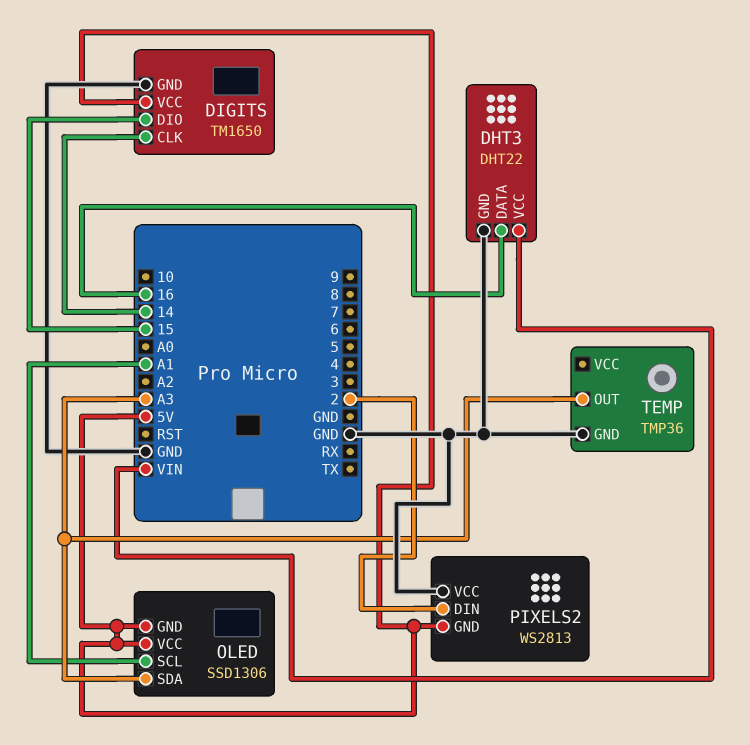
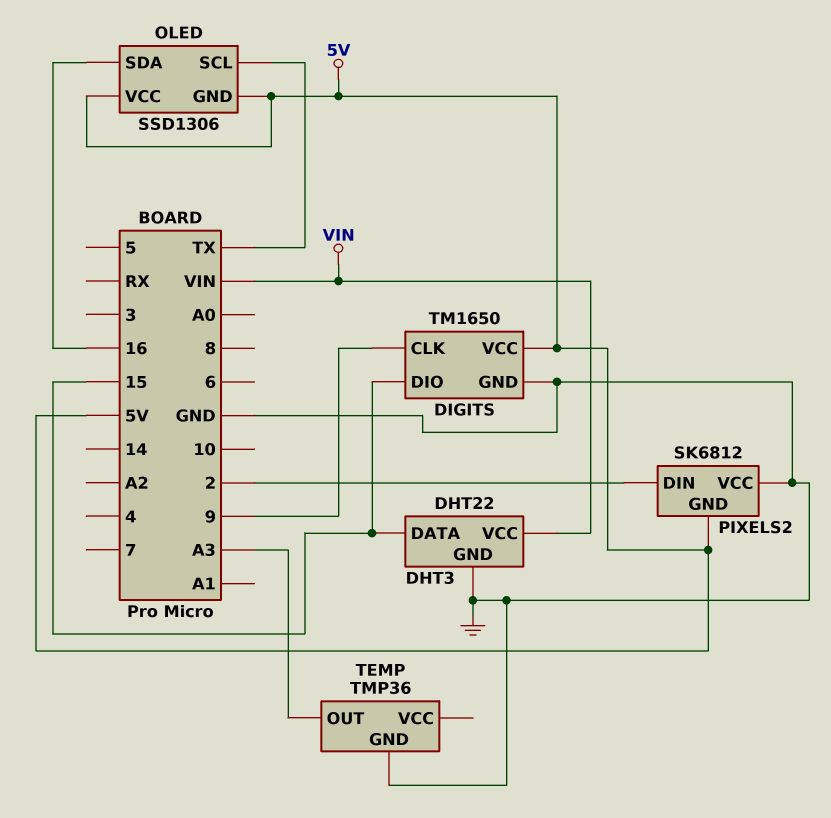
DHT3 pin DATA: 16 -> 15
DIGITS pin CLK: 14 -> 9
OLED pin SCL: A1 -> TX
OLED pin SDA: A3 -> 16
PIXELS2: WS2813 -> SK6812

